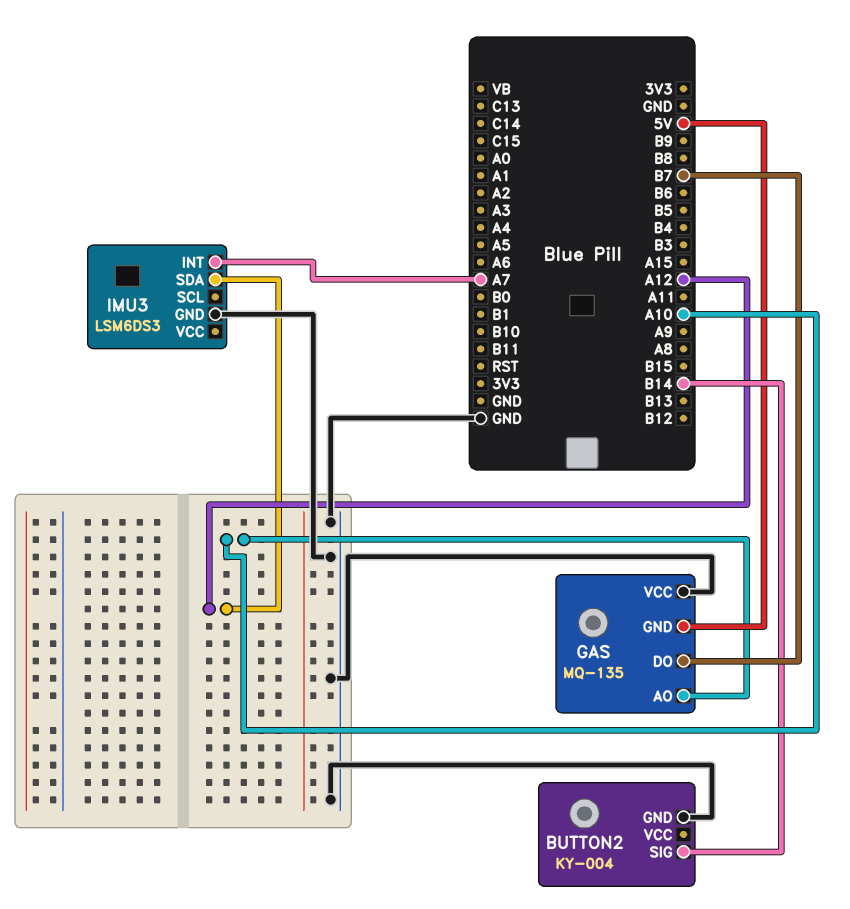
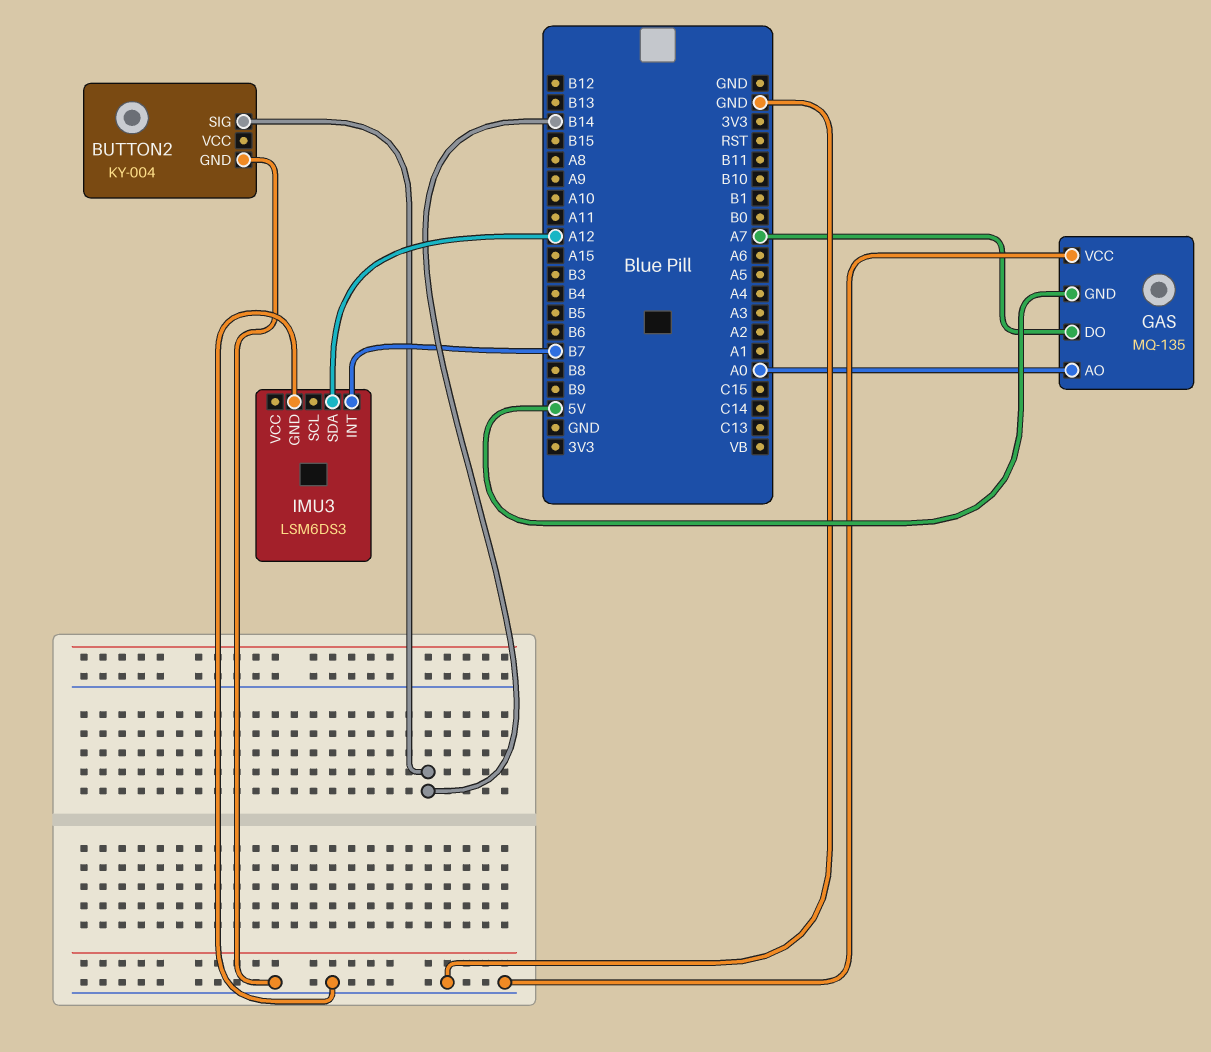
GAS pin AO: A10 -> A0
GAS pin DO: B7 -> A7
IMU3 pin INT: A7 -> B7

